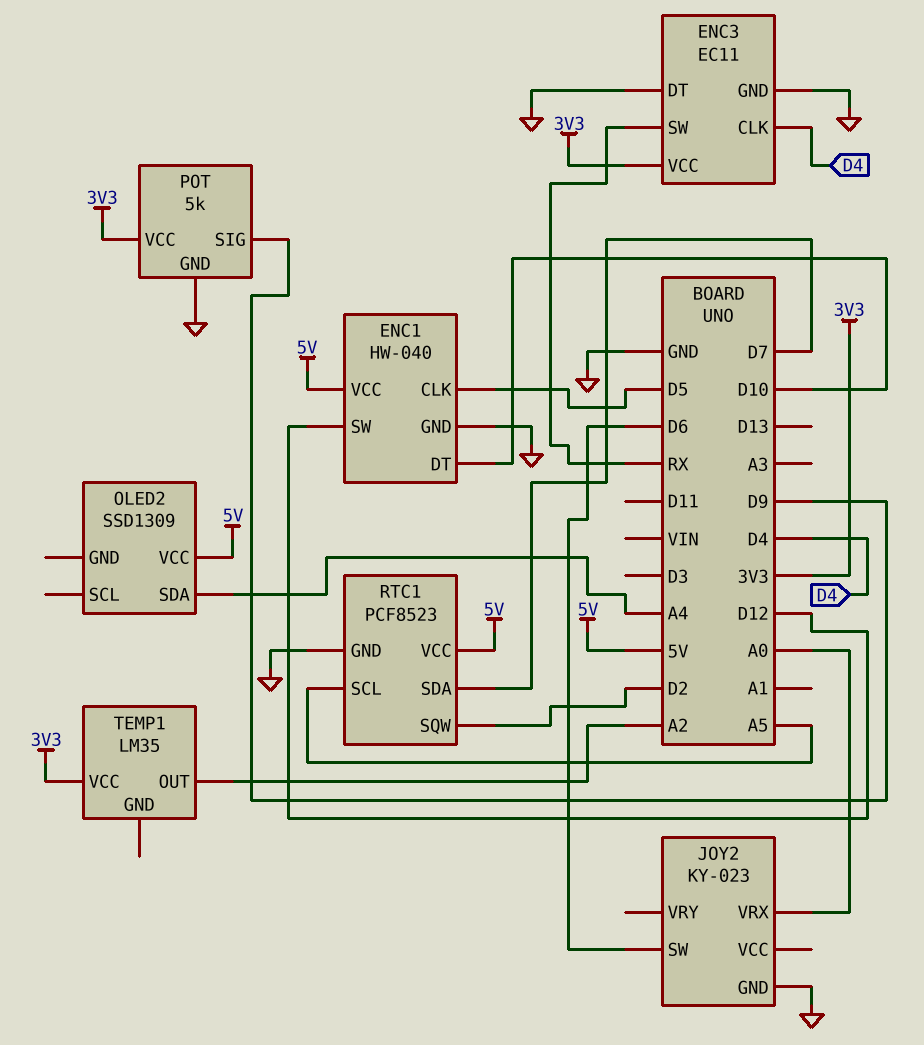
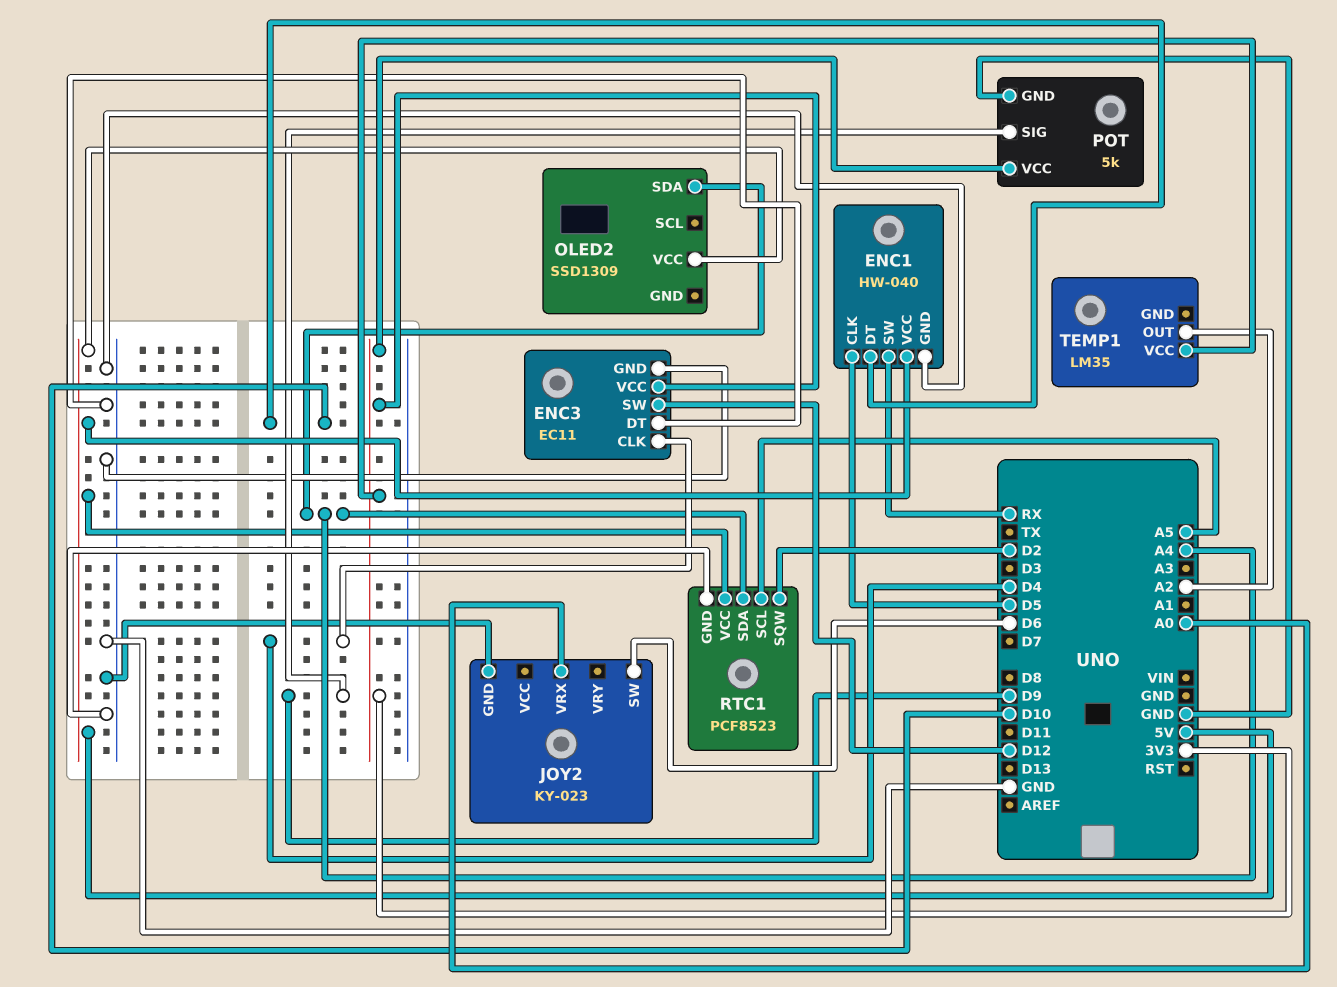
ENC1 pin SW: D12 -> RX
ENC3 pin SW: RX -> D12
RTC1 pin SDA: D7 -> A4

